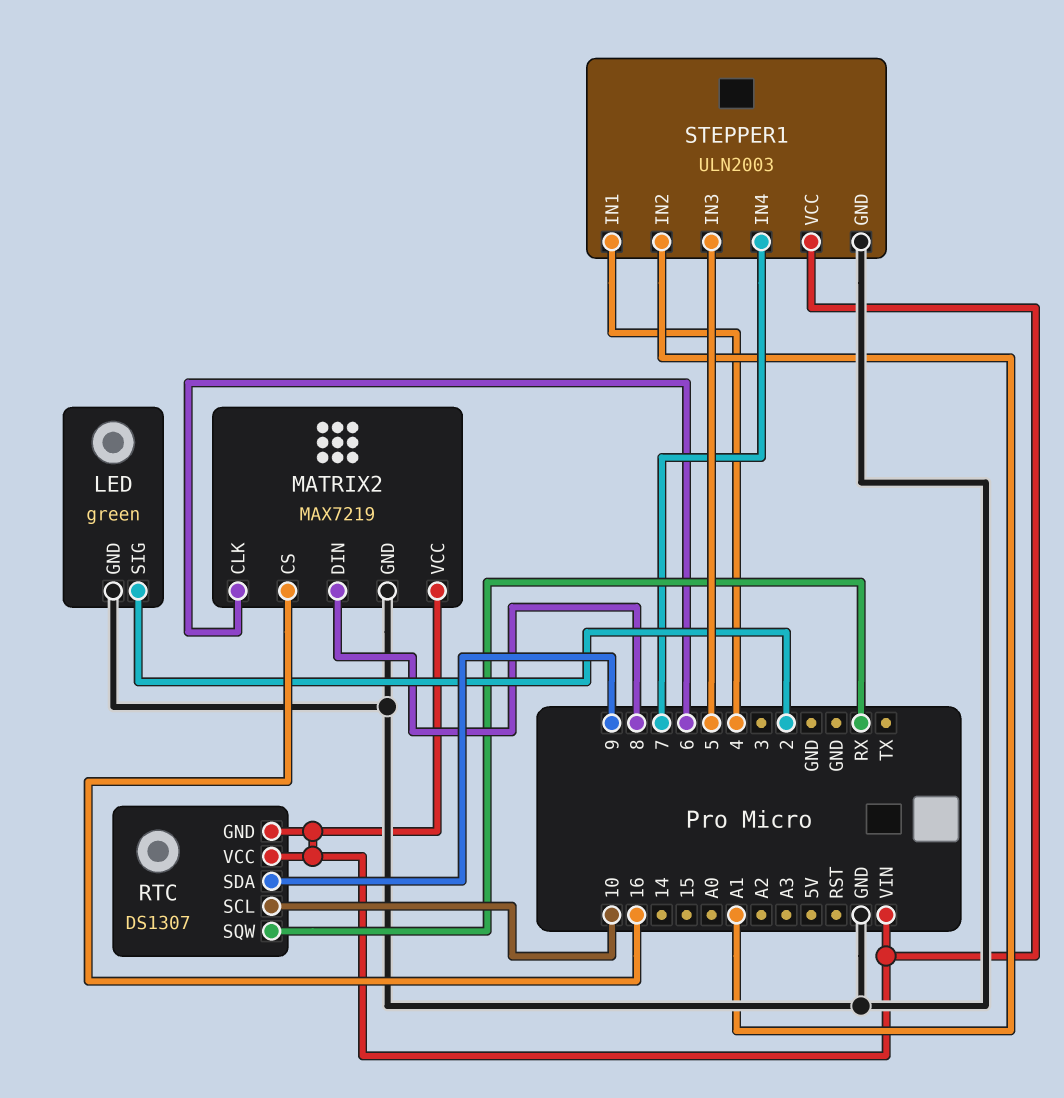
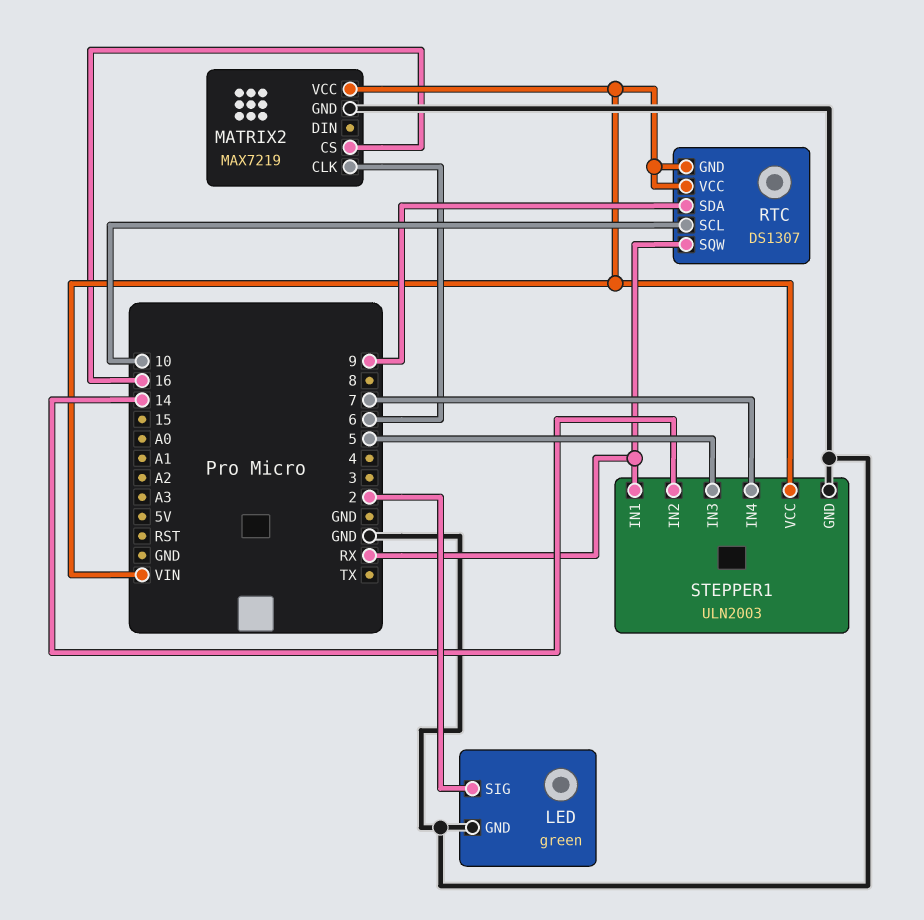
MATRIX2 pin DIN: 8 -> none
STEPPER1 pin IN1: 4 -> RX
STEPPER1 pin IN2: A1 -> 14

